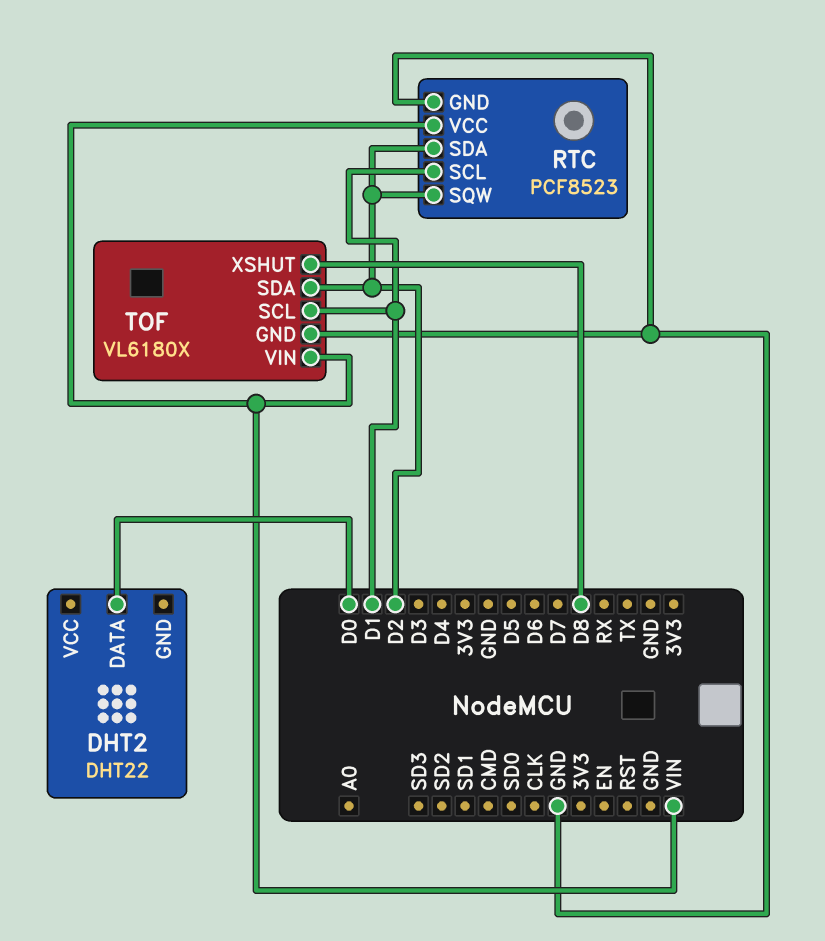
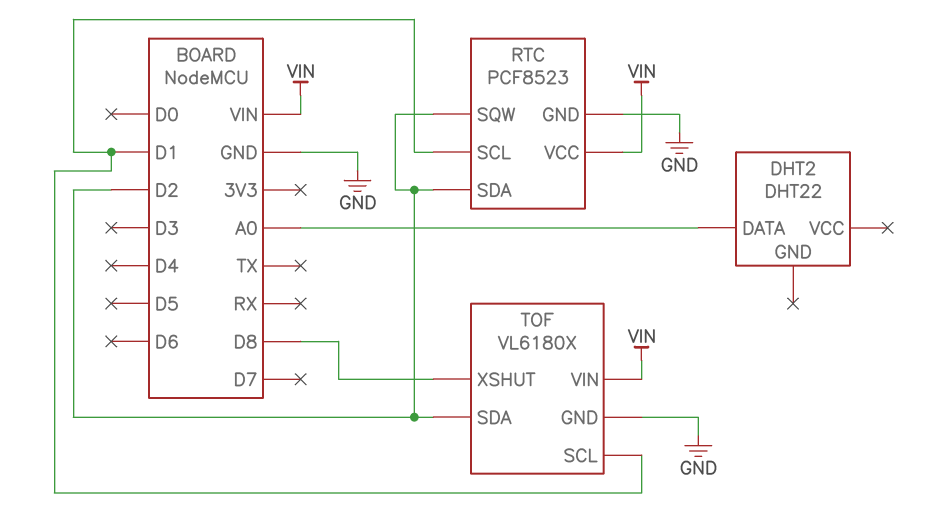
DHT2 pin DATA: D0 -> A0

